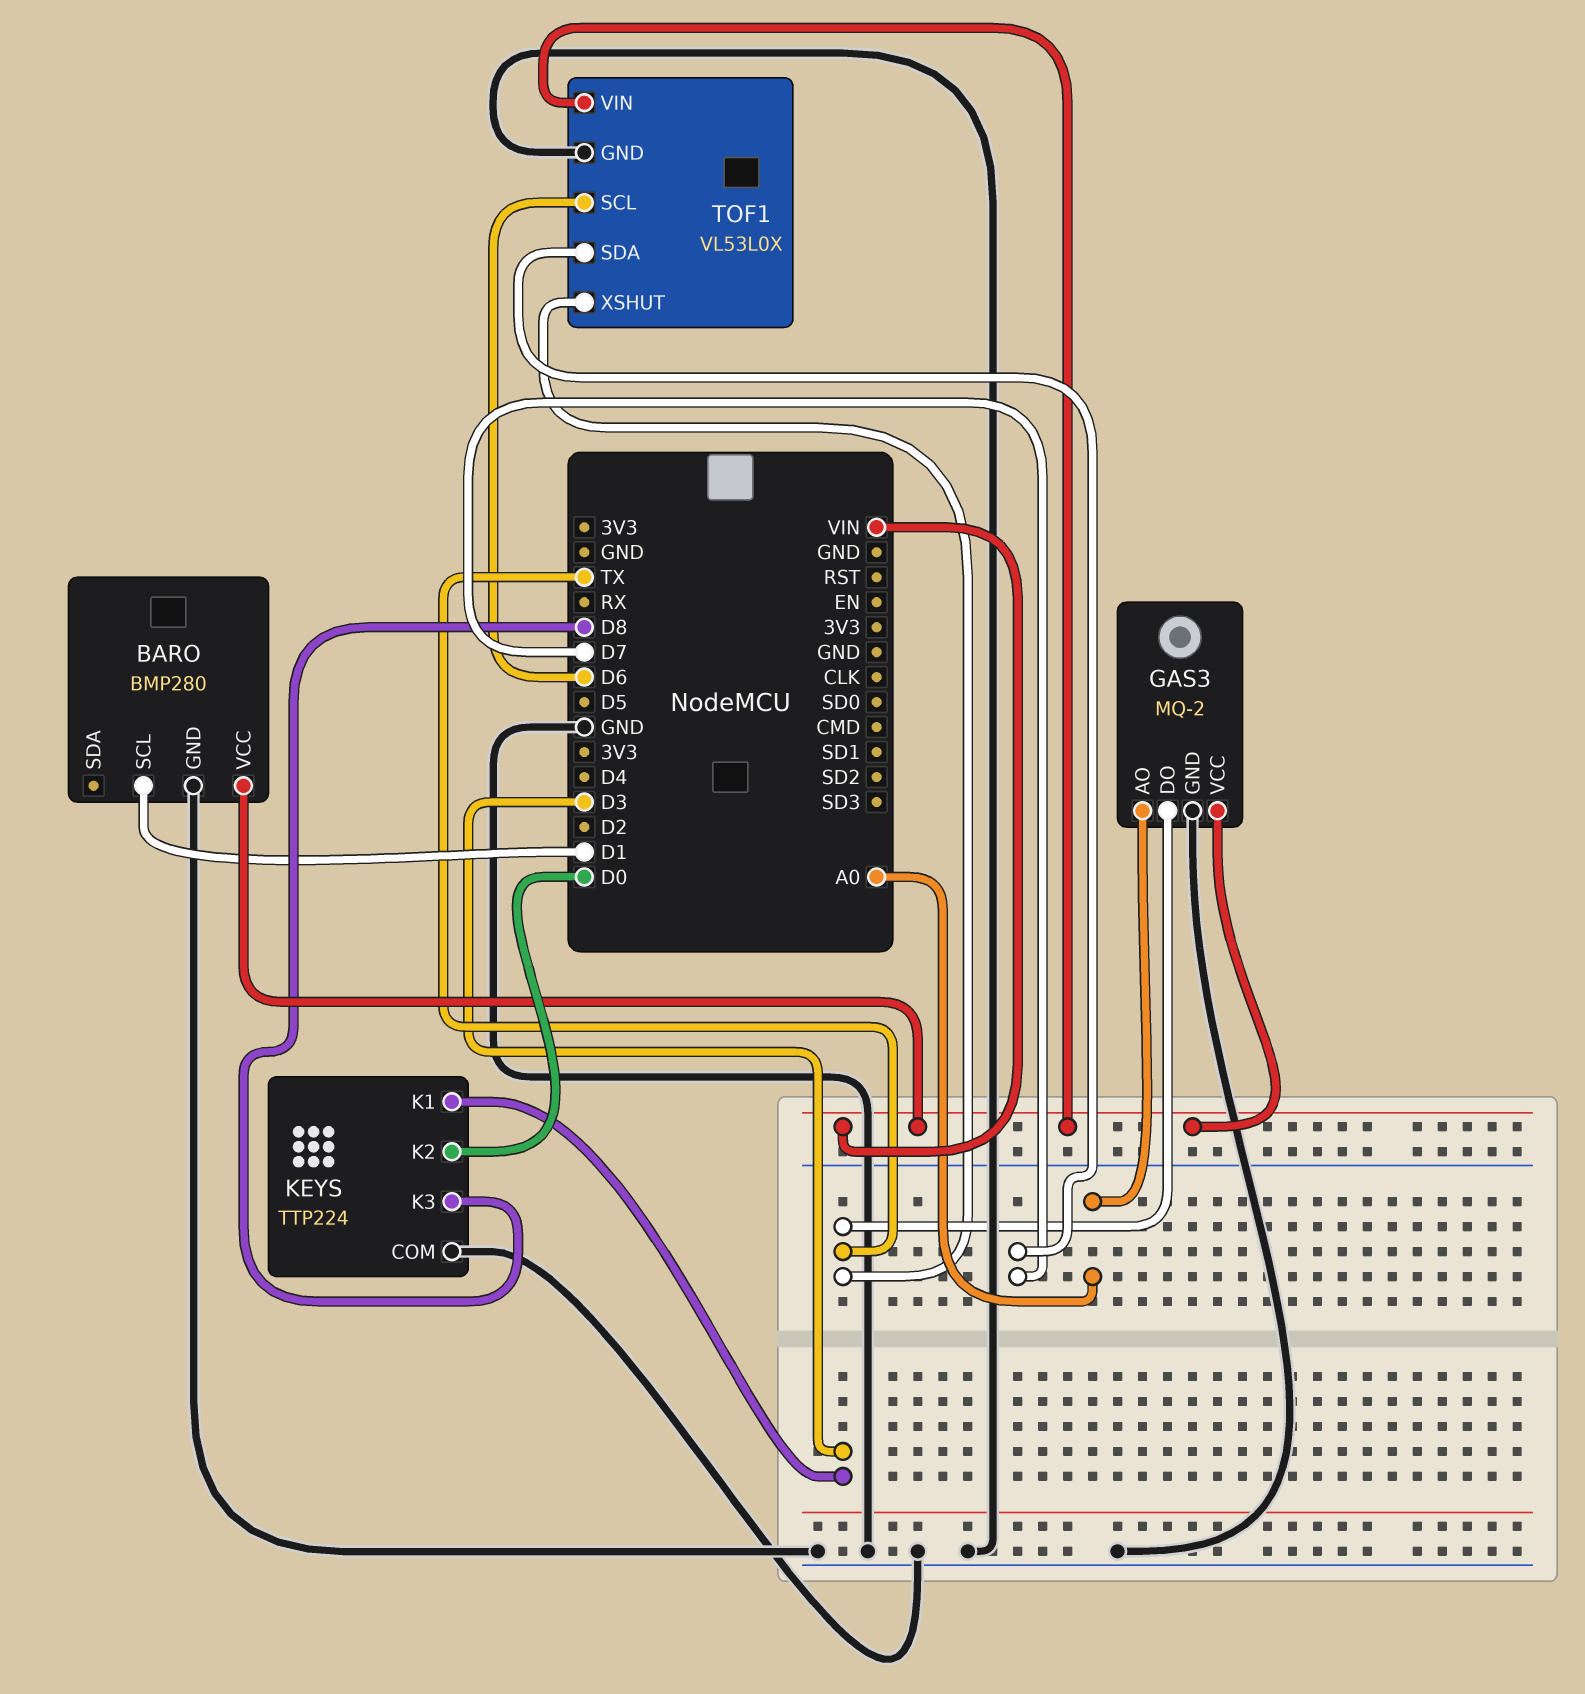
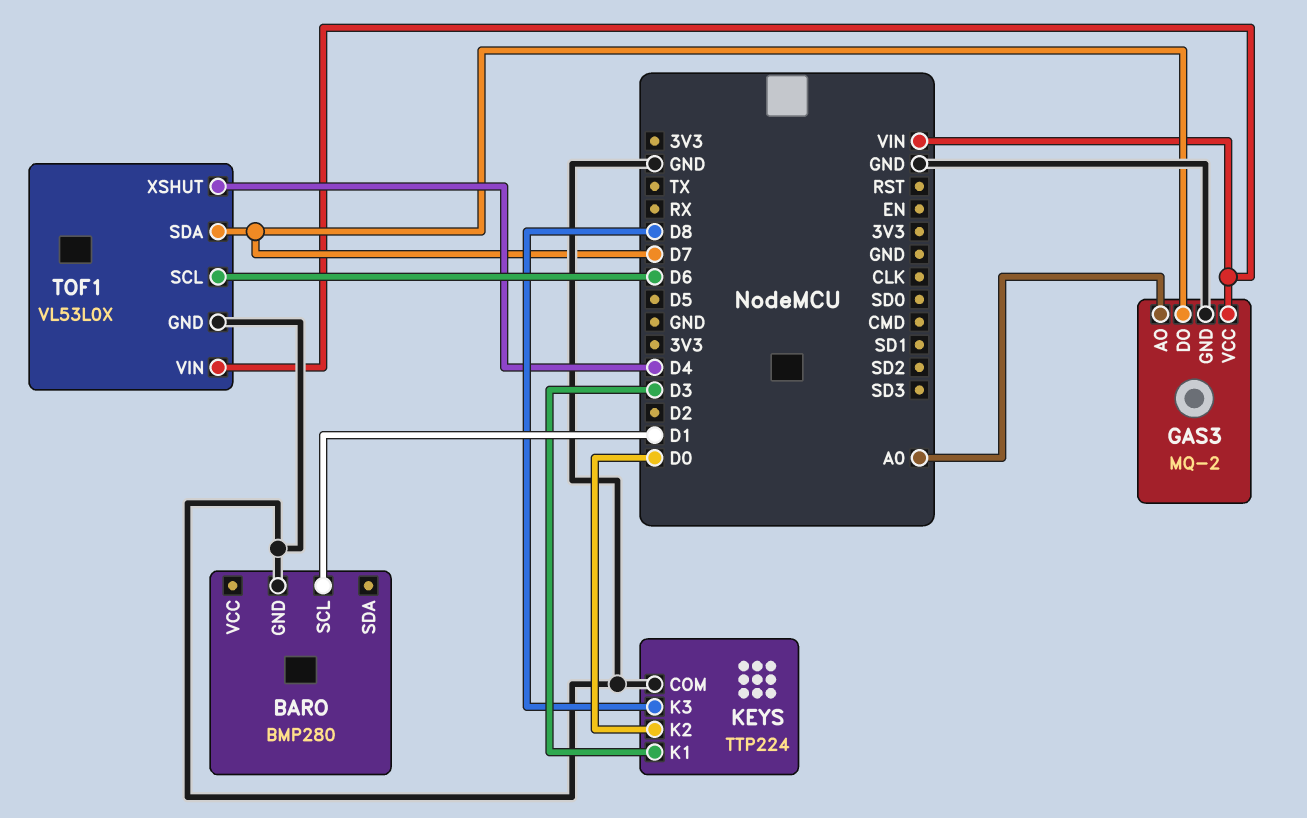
BARO pin VCC: VIN -> none
GAS3 pin DO: TX -> D7
TOF1 pin XSHUT: TX -> D4

